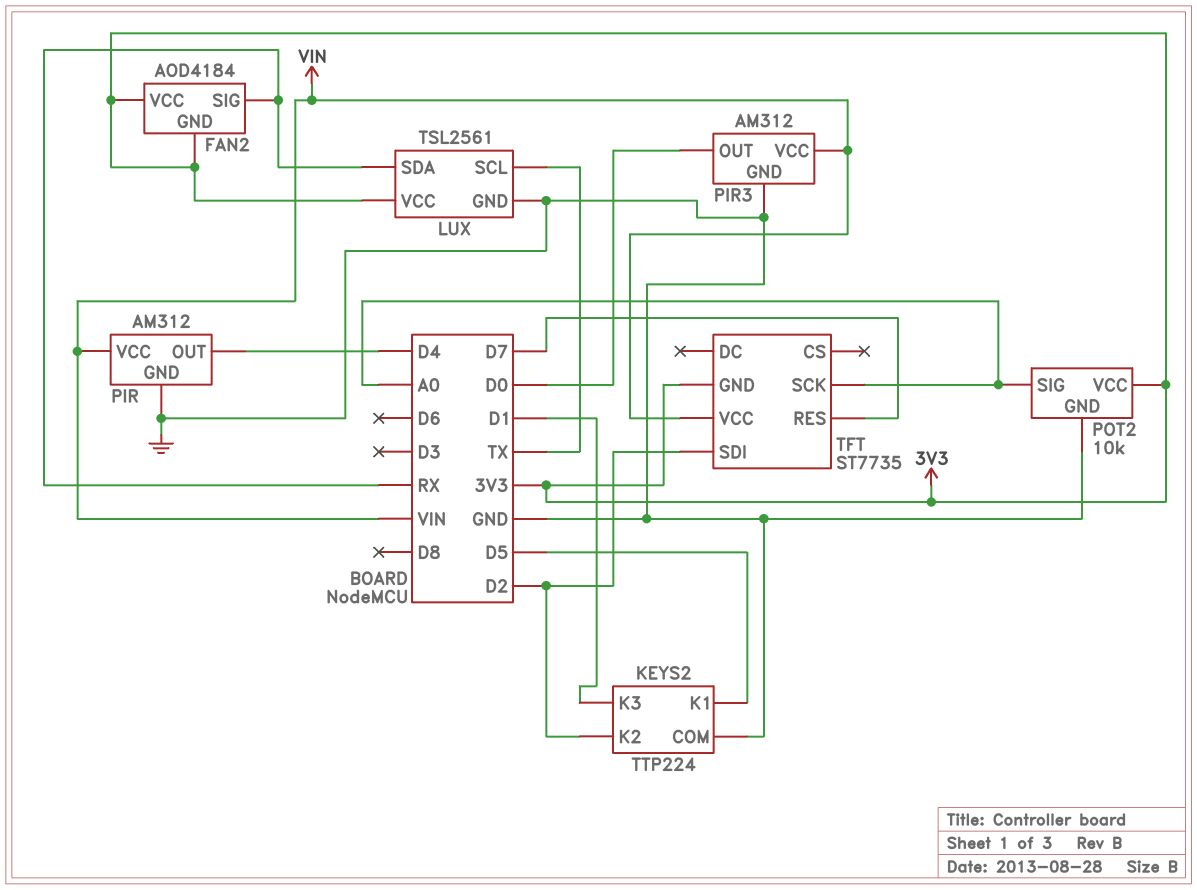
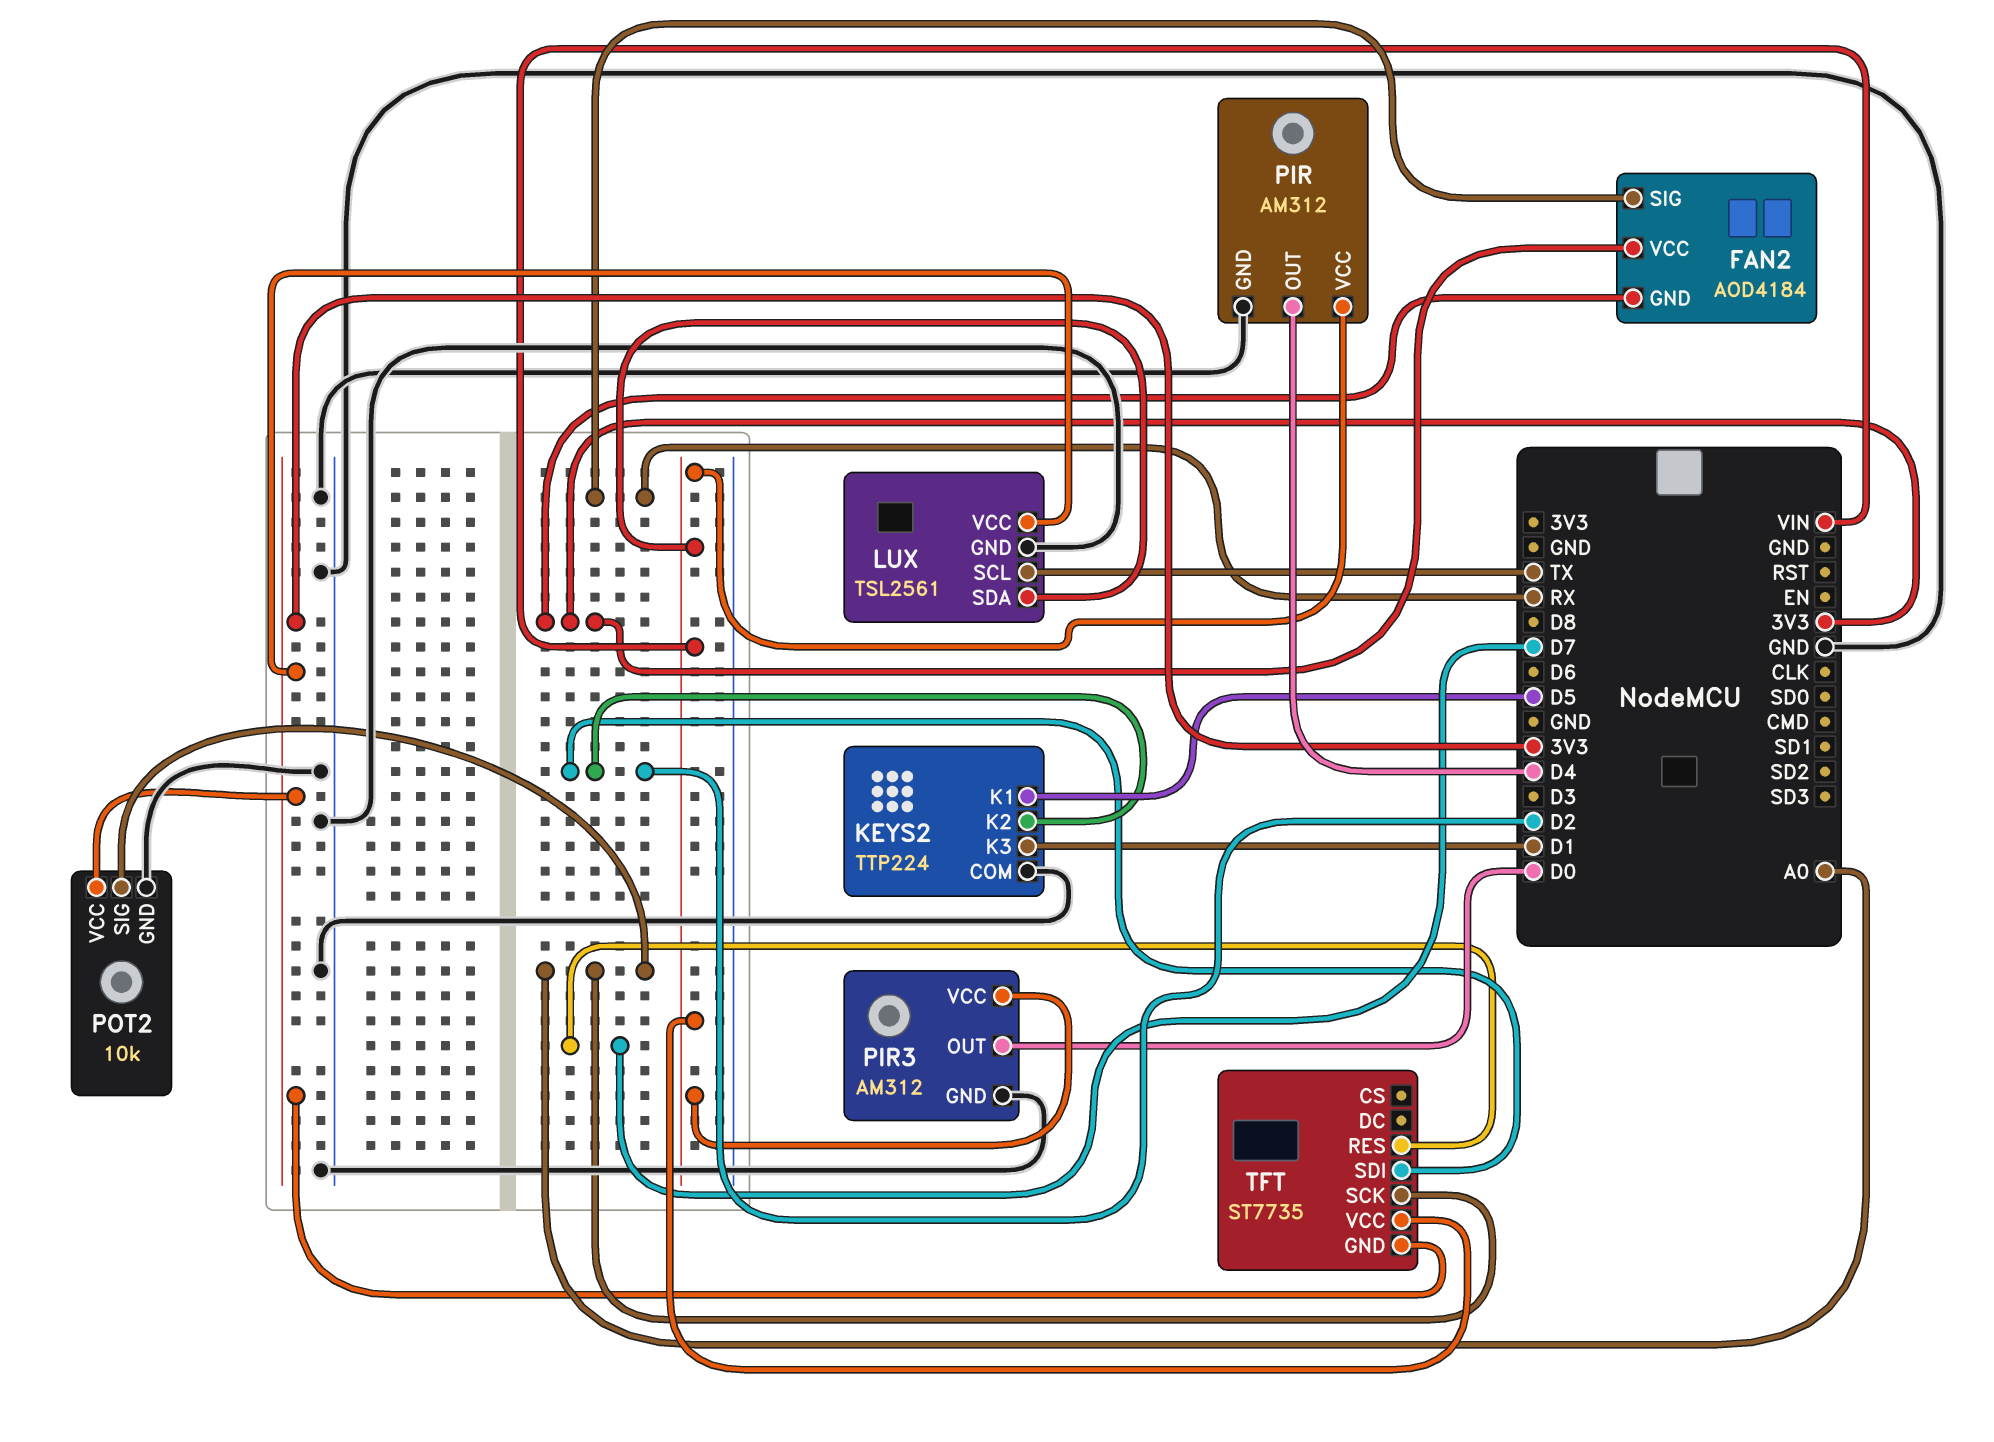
LUX pin SDA: RX -> VIN

